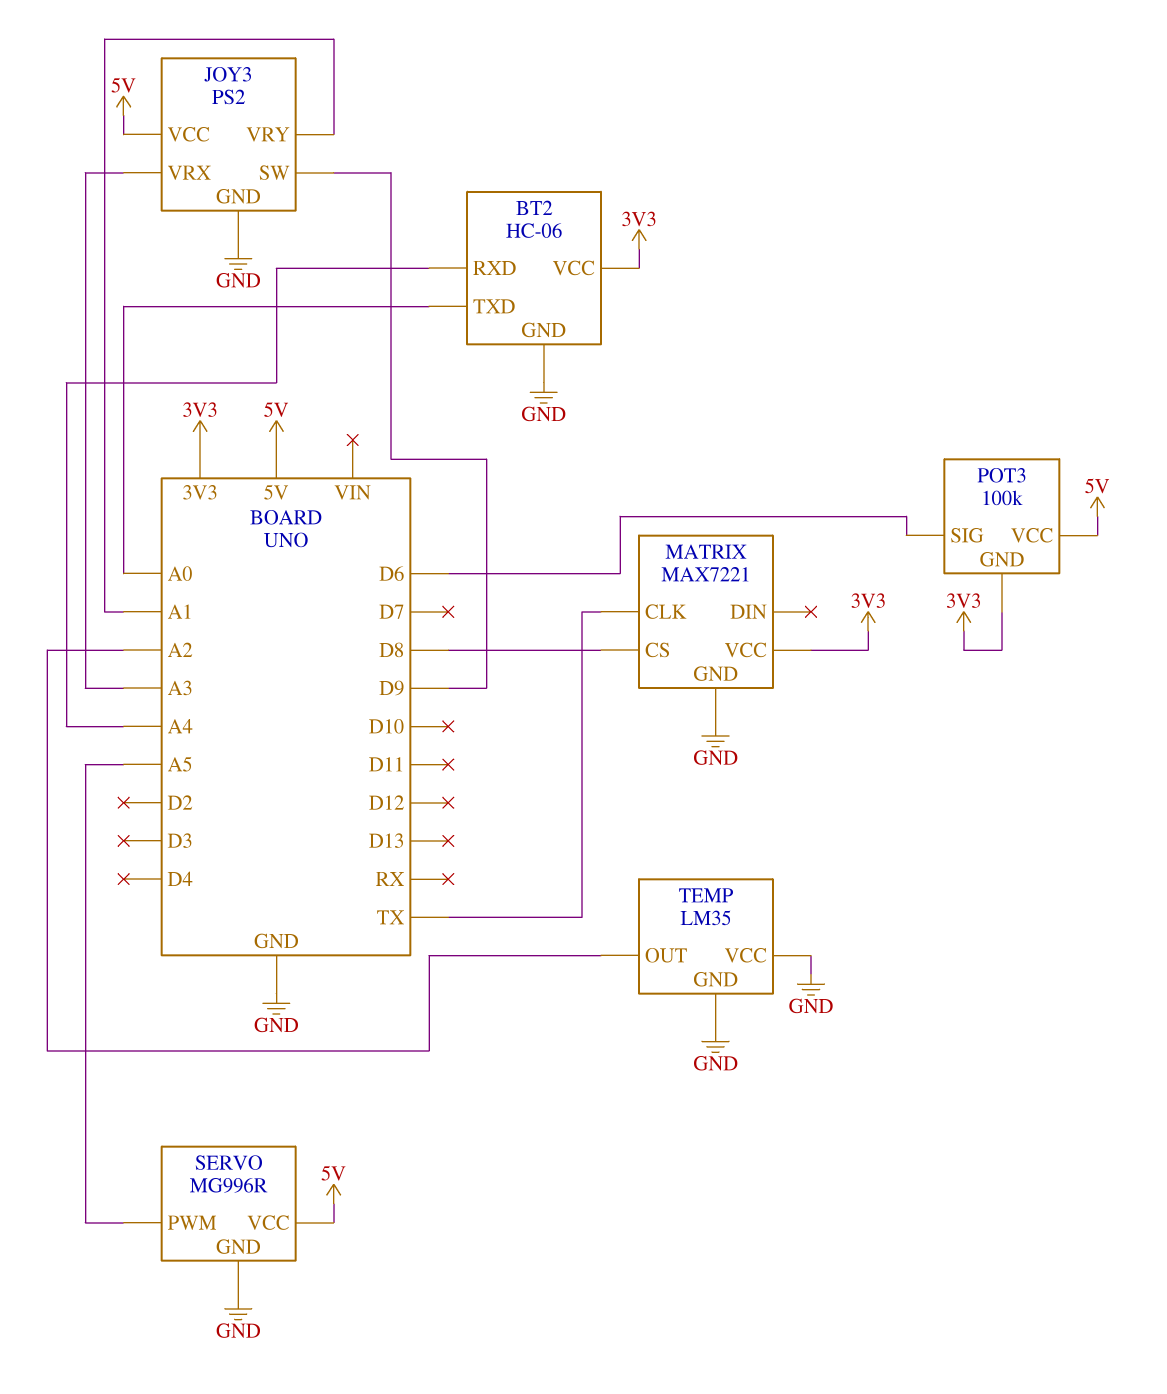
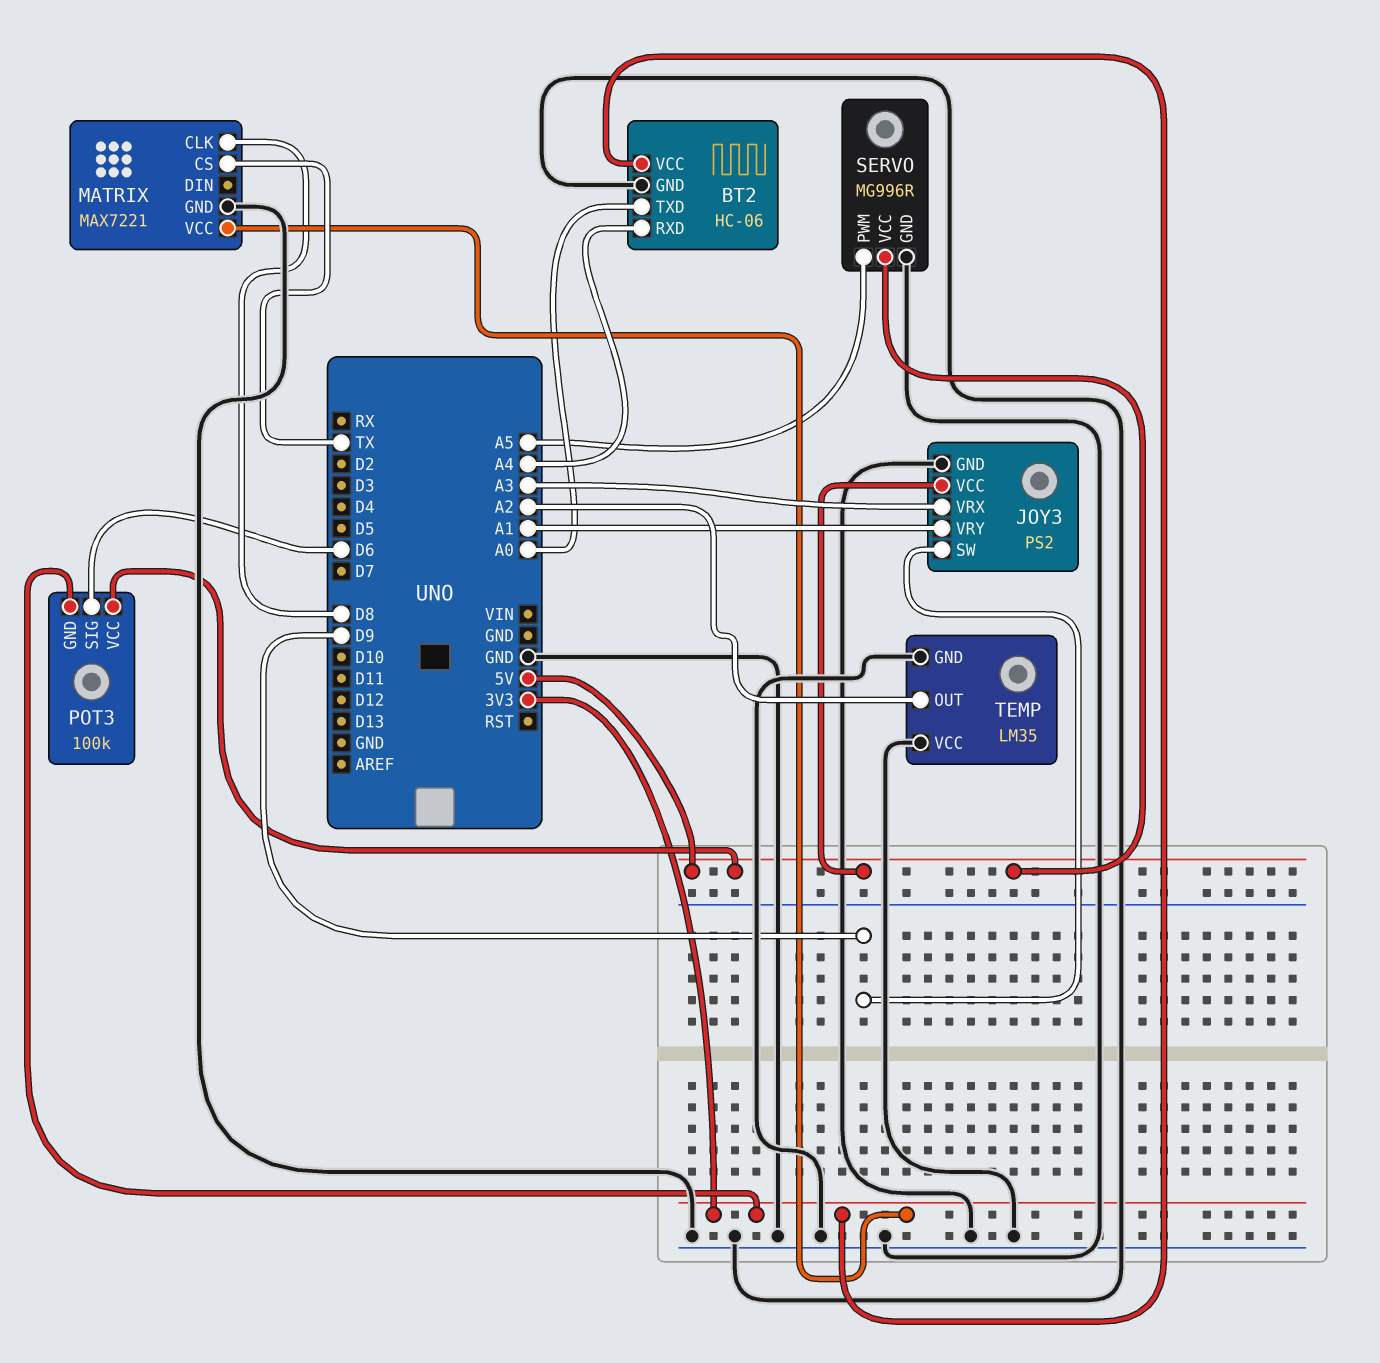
MATRIX pin CLK: TX -> D8
MATRIX pin CS: D8 -> TX

